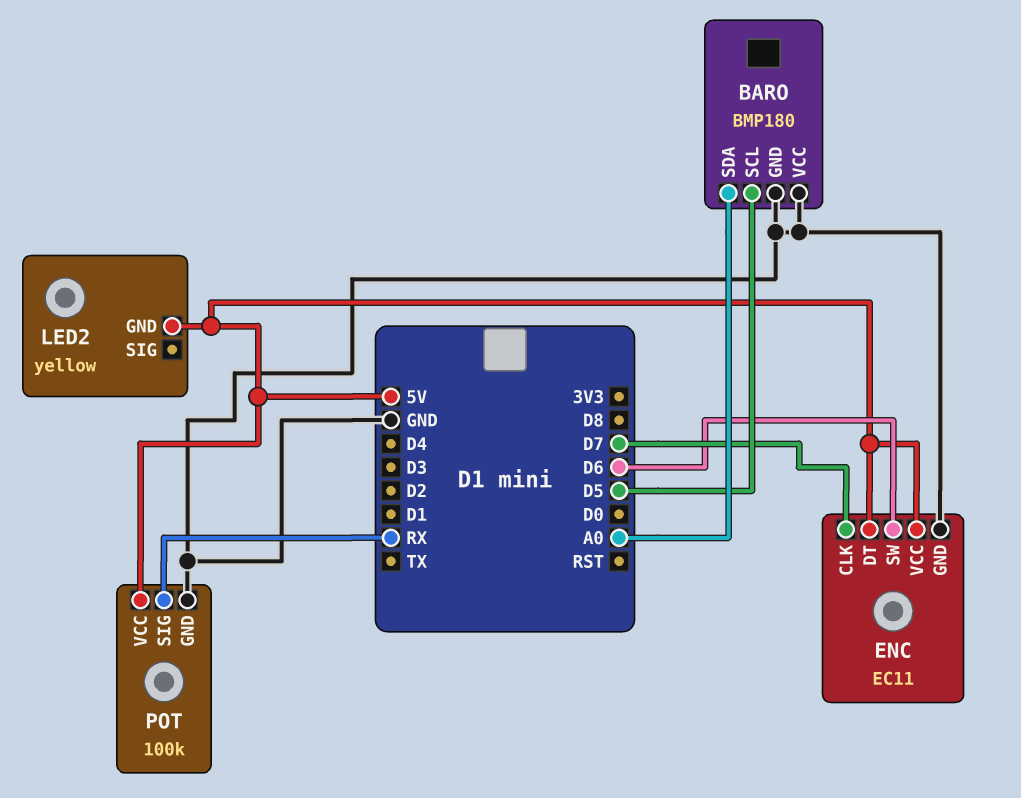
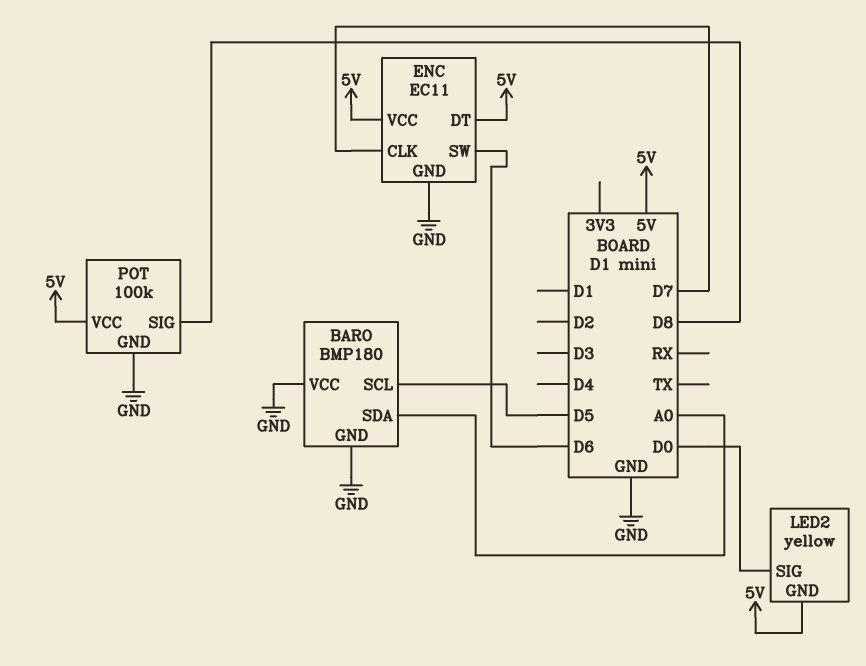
LED2 pin SIG: none -> D0
POT pin SIG: RX -> D8

